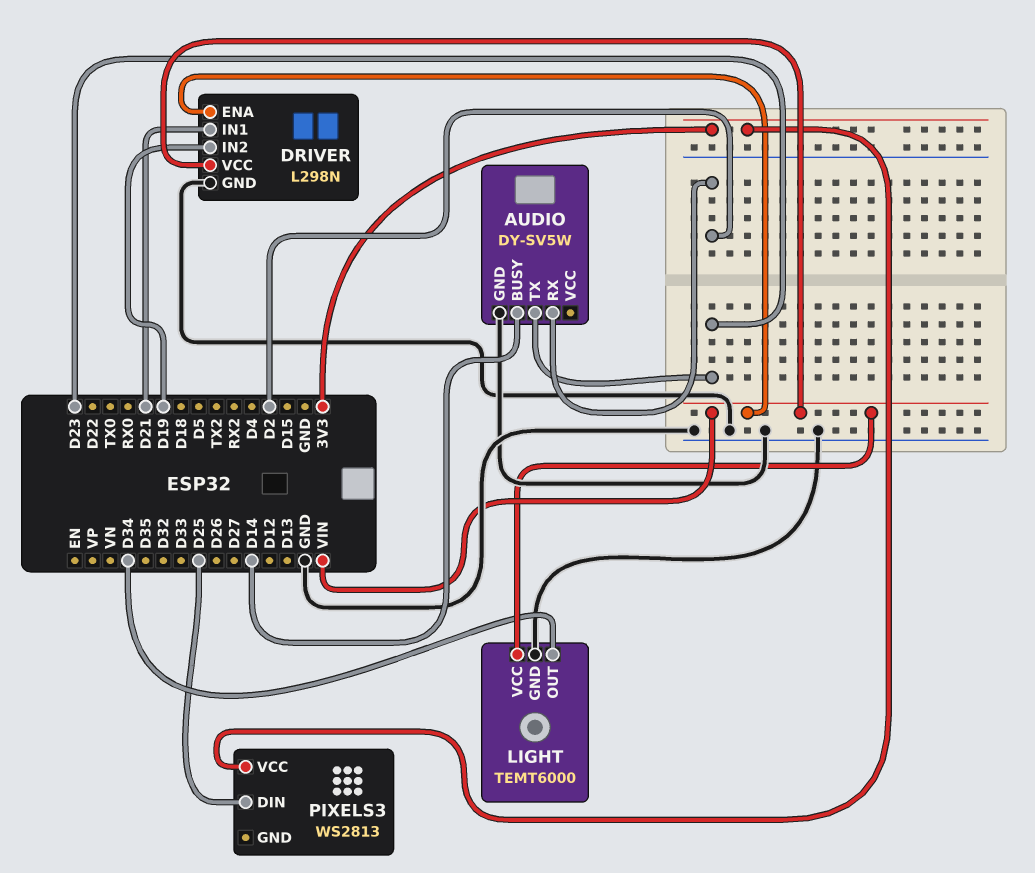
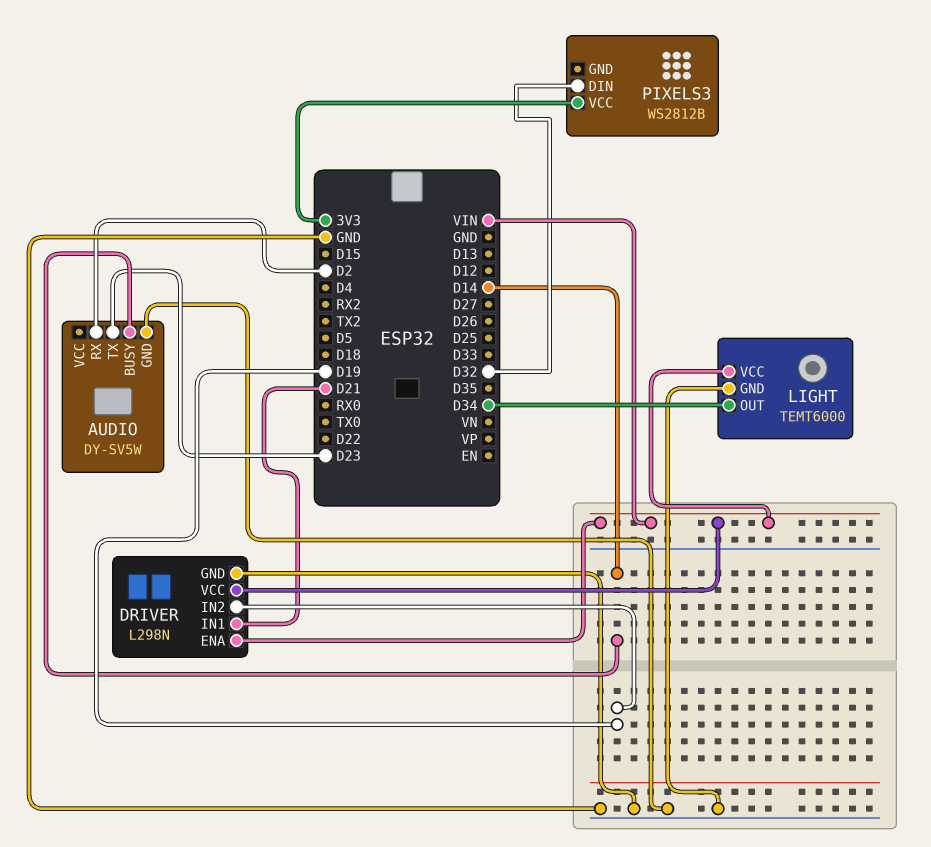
PIXELS3: WS2813 -> WS2812B
PIXELS3 pin DIN: D25 -> D32

